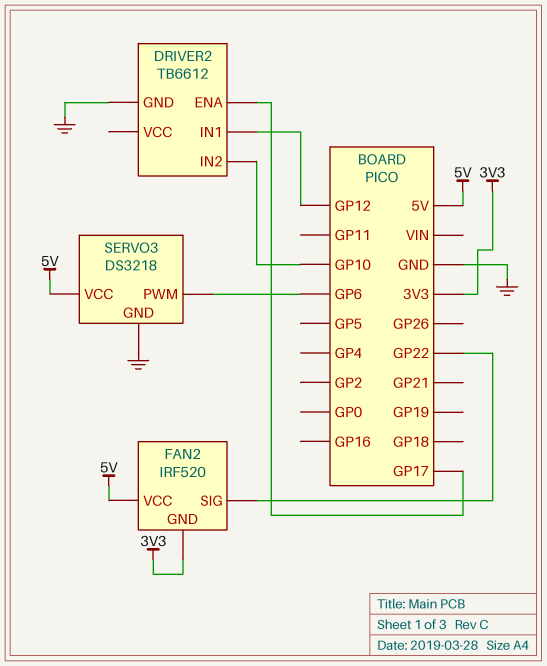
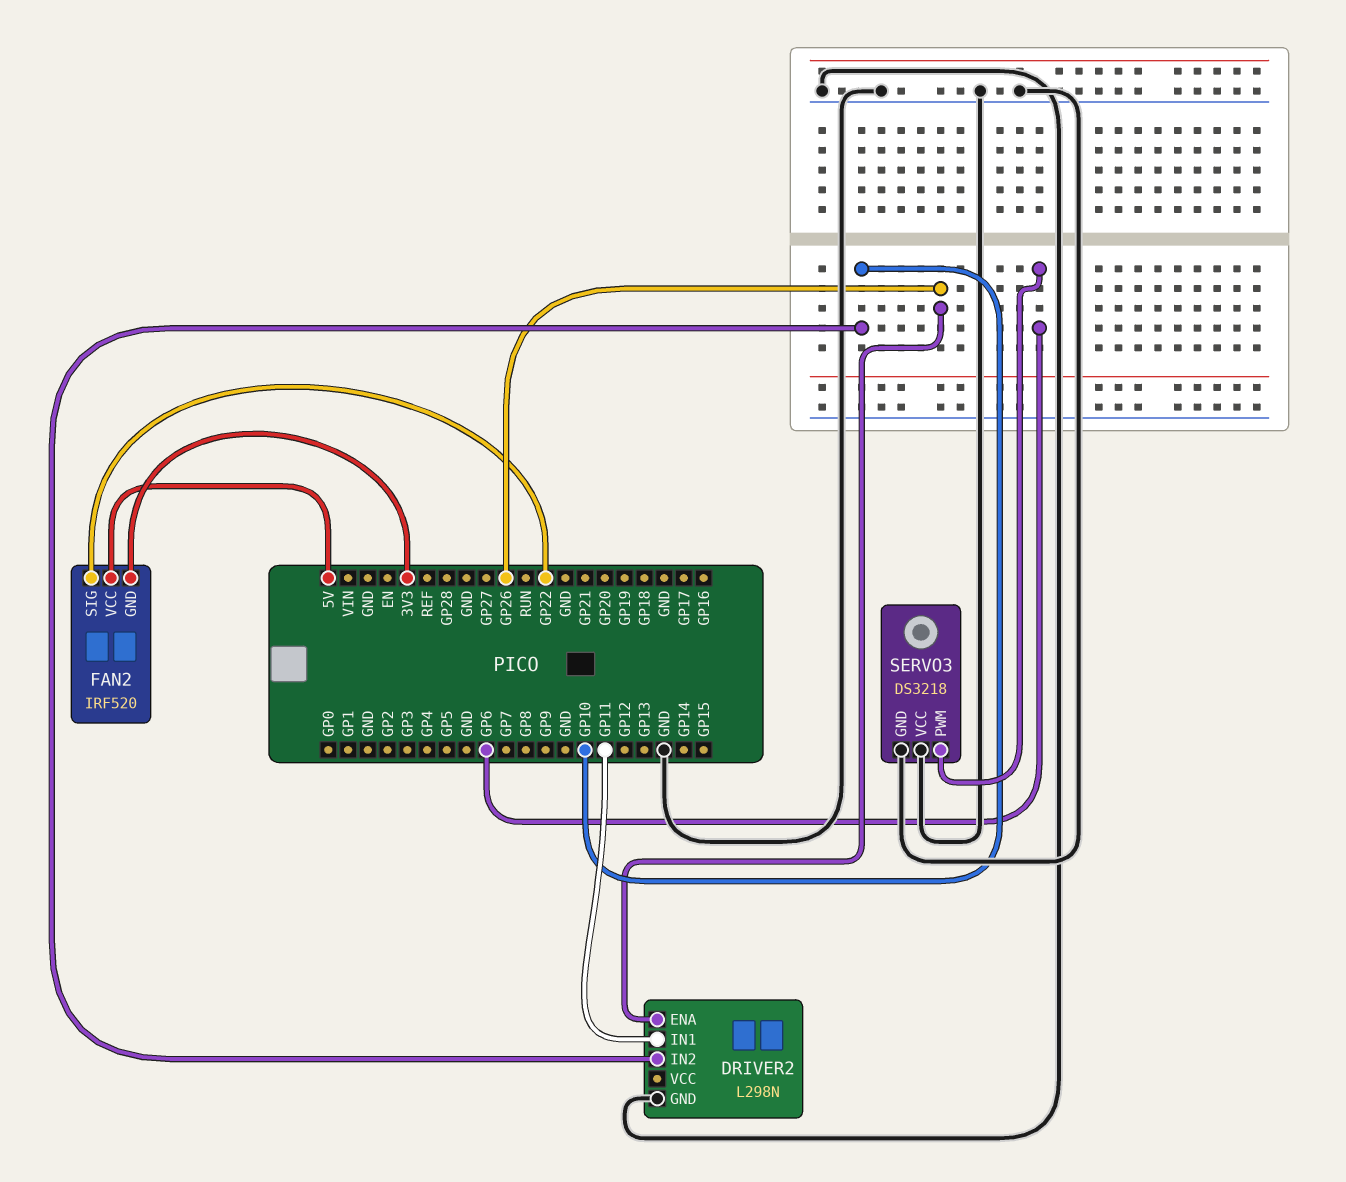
DRIVER2: TB6612 -> L298N
DRIVER2 pin ENA: GP17 -> GP26
DRIVER2 pin IN1: GP12 -> GP11
SERVO3 pin VCC: 5V -> GND

